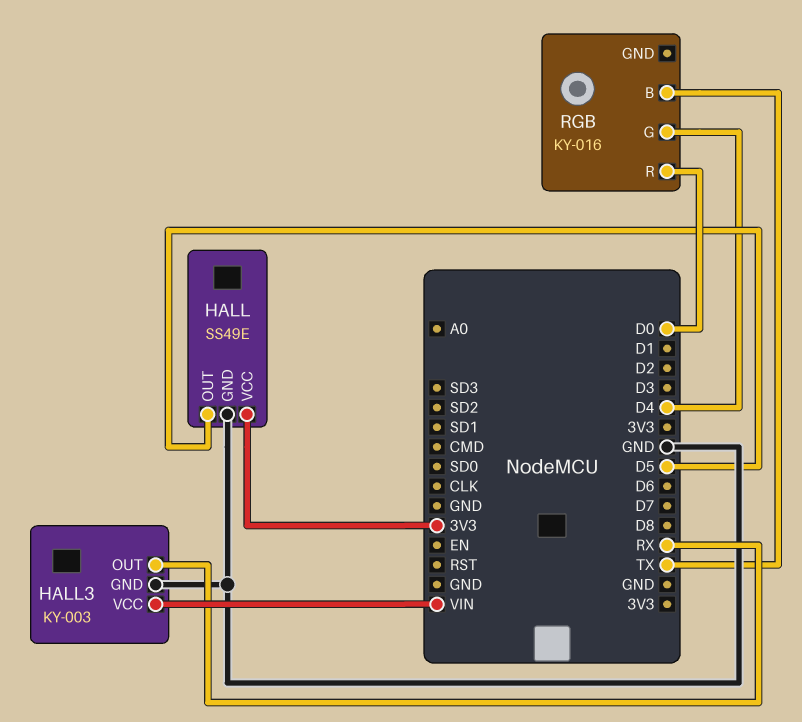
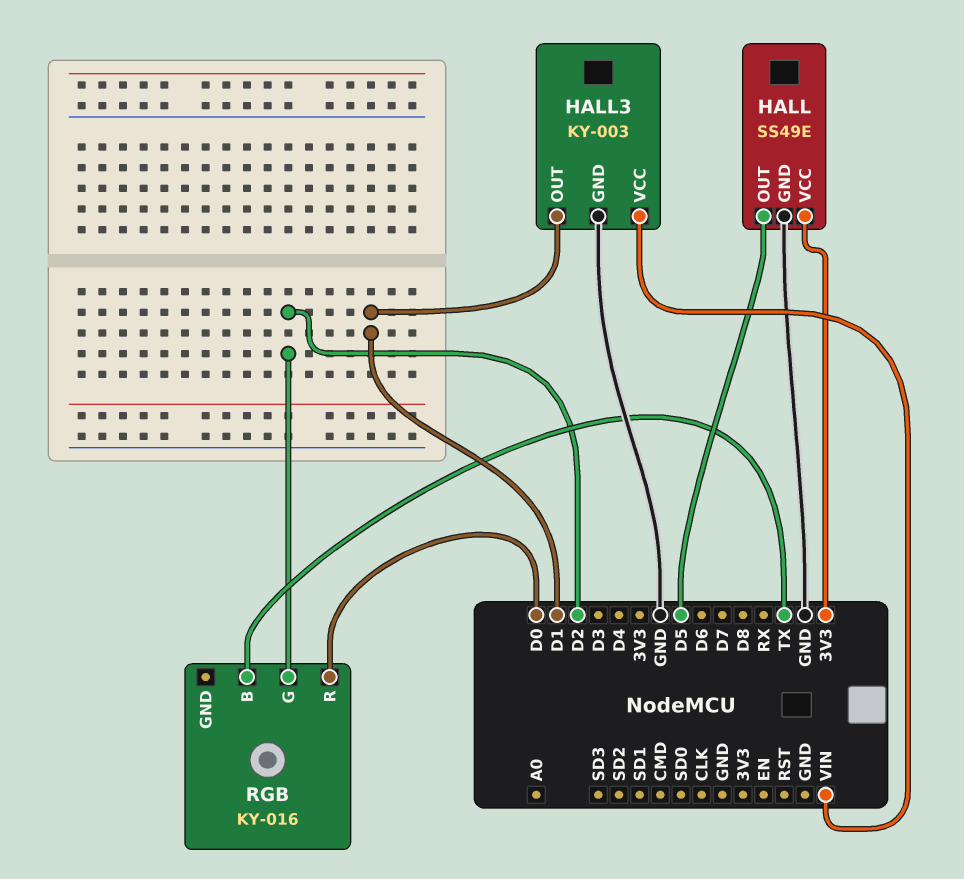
HALL3 pin OUT: RX -> D1
RGB pin G: D4 -> D2

